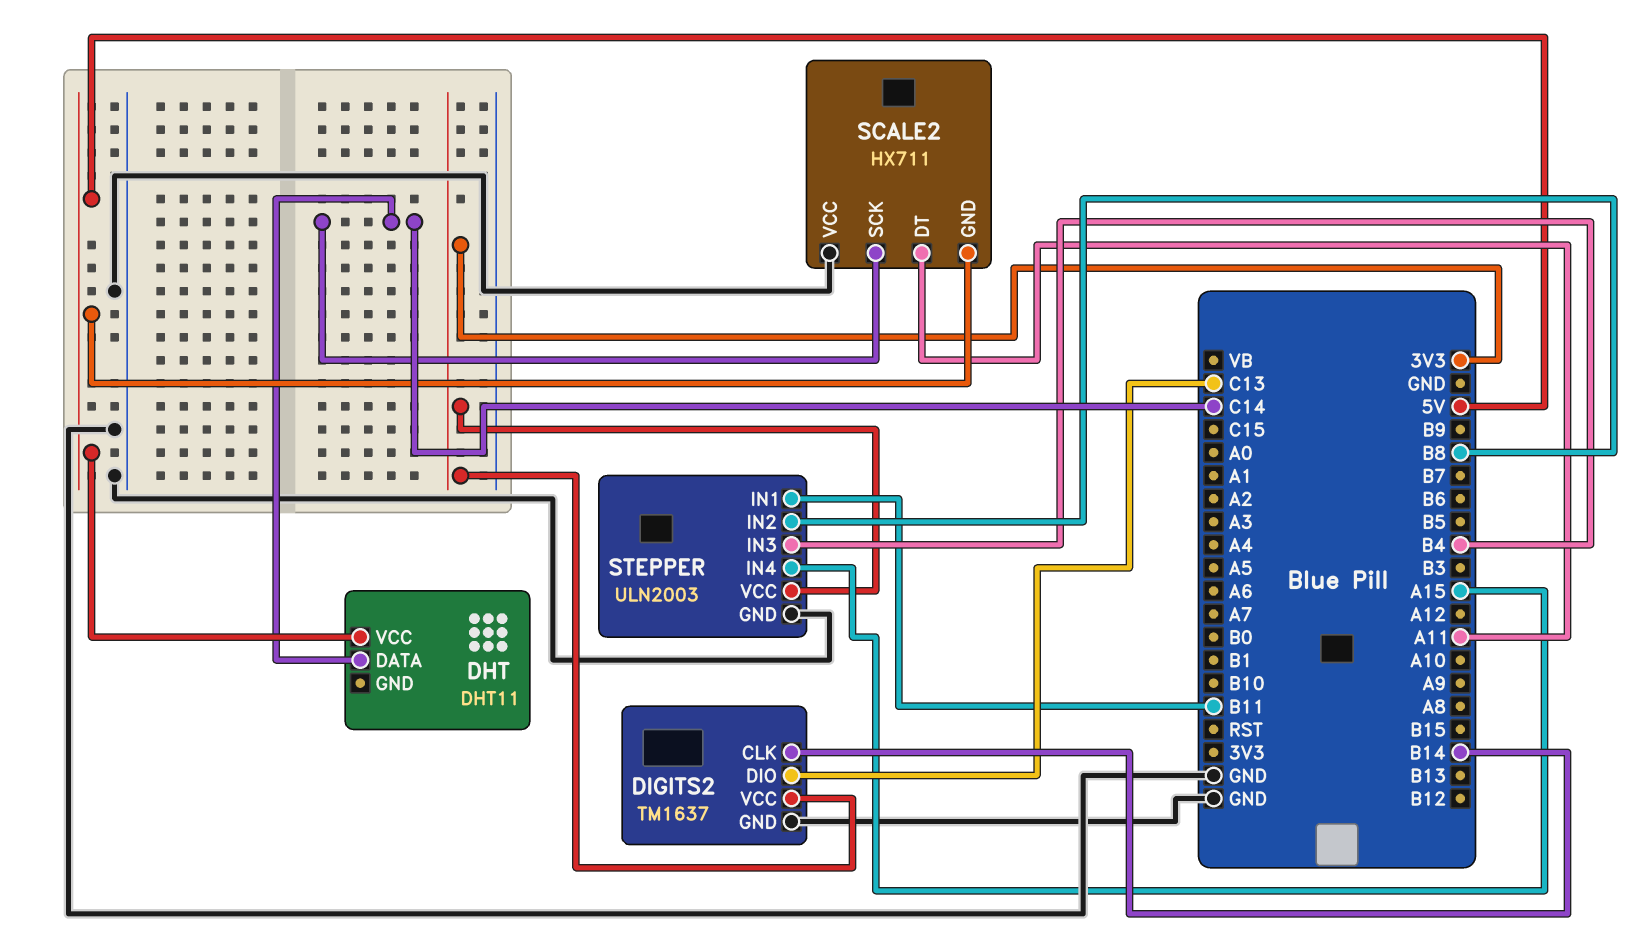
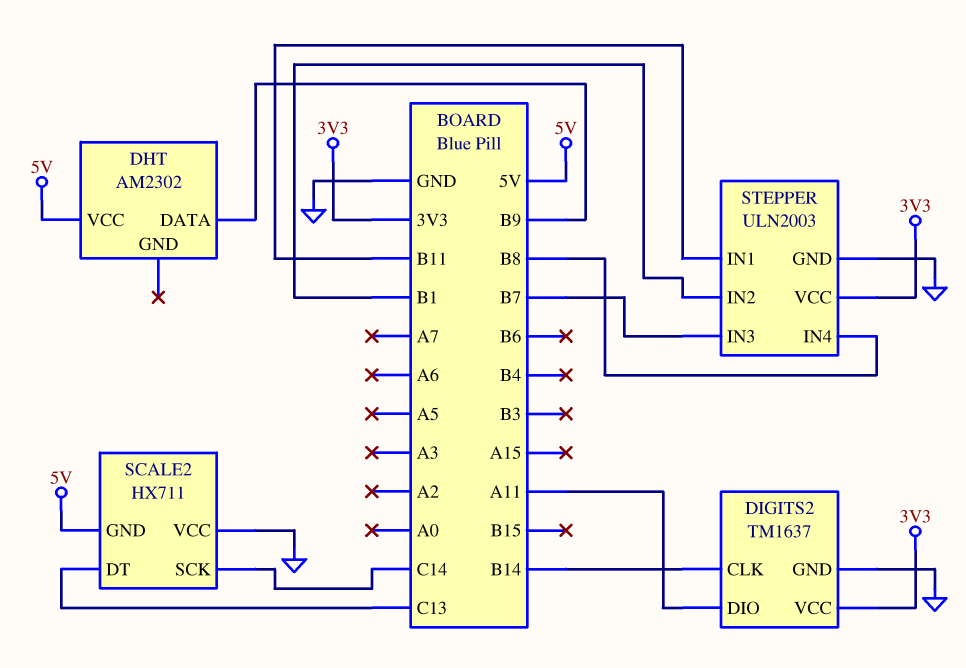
DHT: DHT11 -> AM2302
DHT pin DATA: C14 -> B9
DIGITS2 pin DIO: C13 -> A11
SCALE2 pin DT: A11 -> C13
STEPPER pin IN2: B8 -> B1
STEPPER pin IN3: B4 -> B7
STEPPER pin IN4: A15 -> B8

